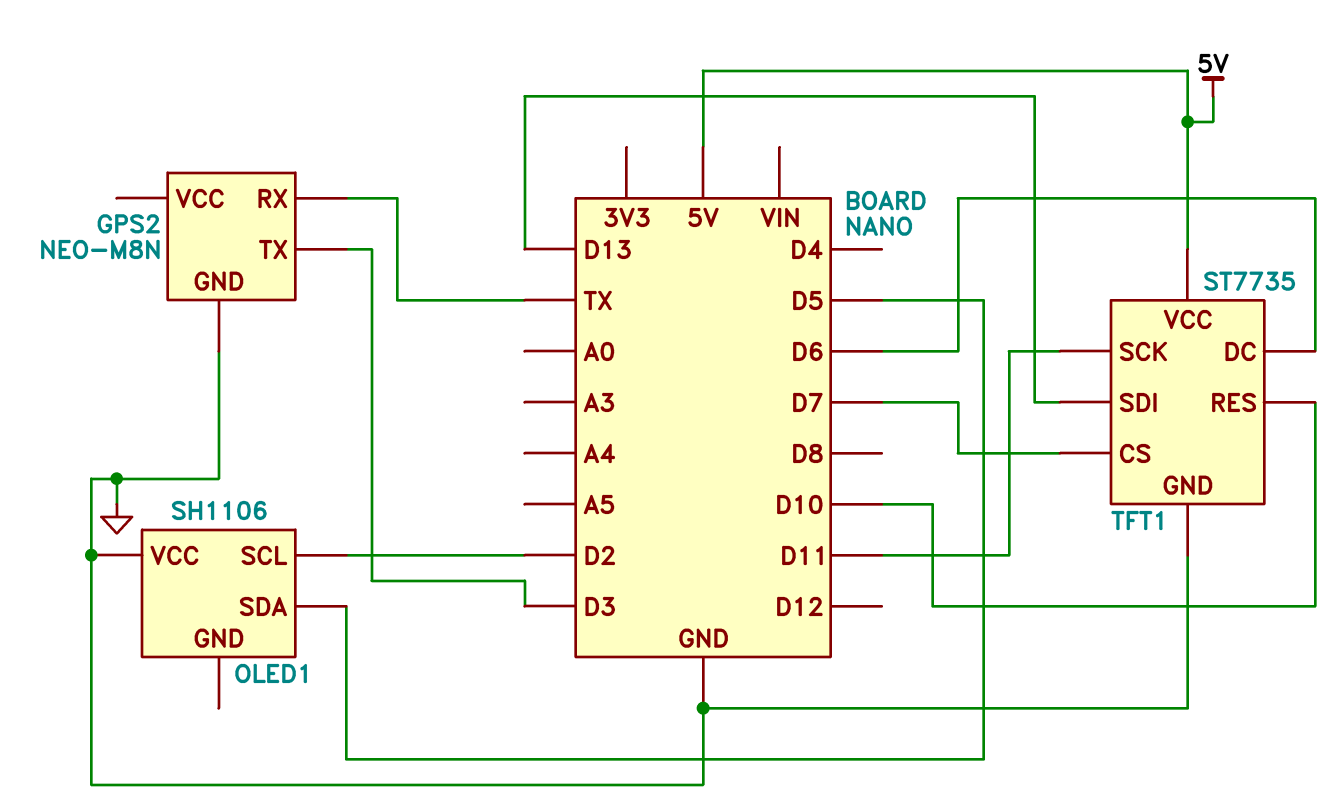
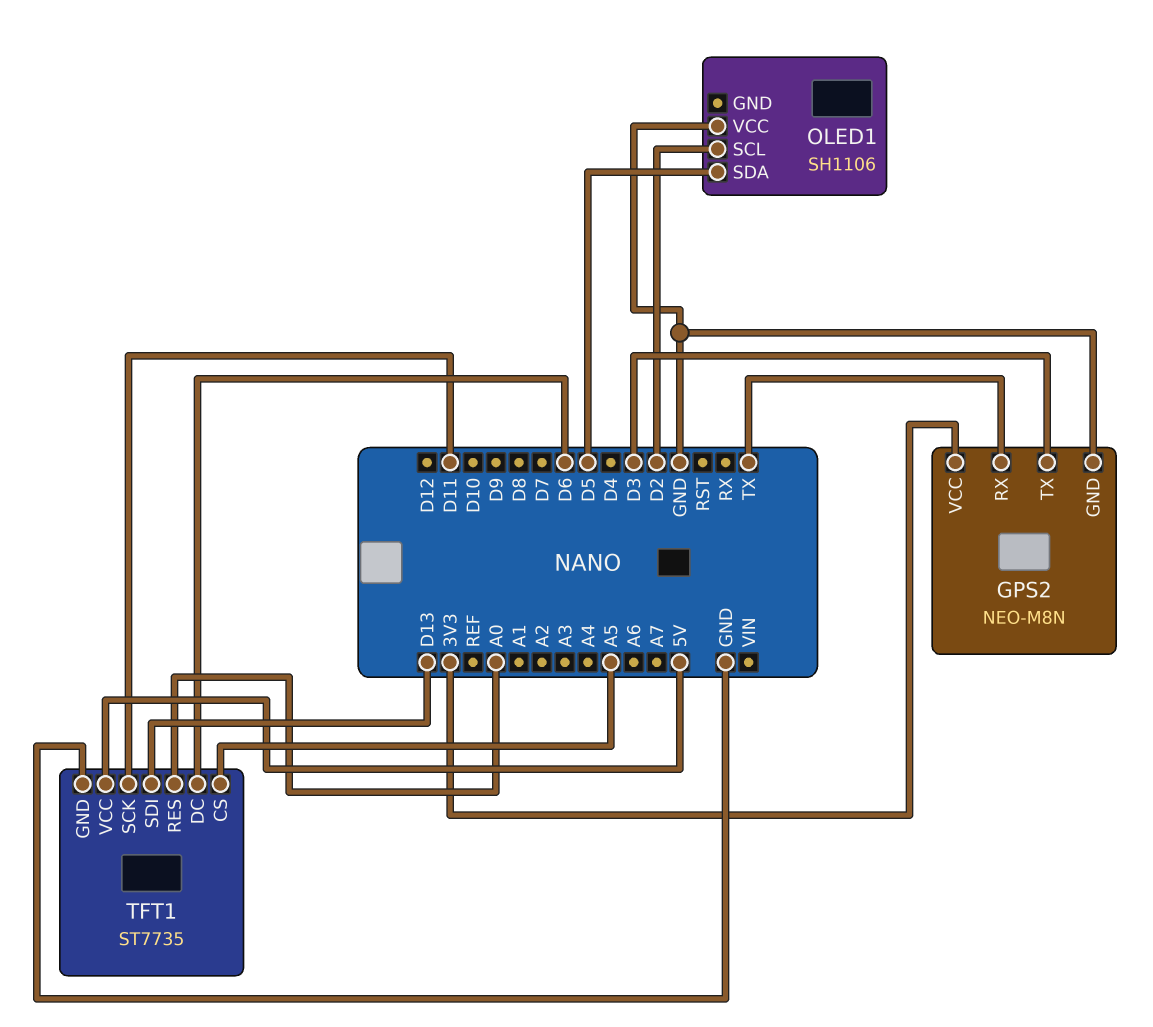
GPS2 pin VCC: none -> 3V3
TFT1 pin CS: D7 -> A5
TFT1 pin RES: D10 -> A0

